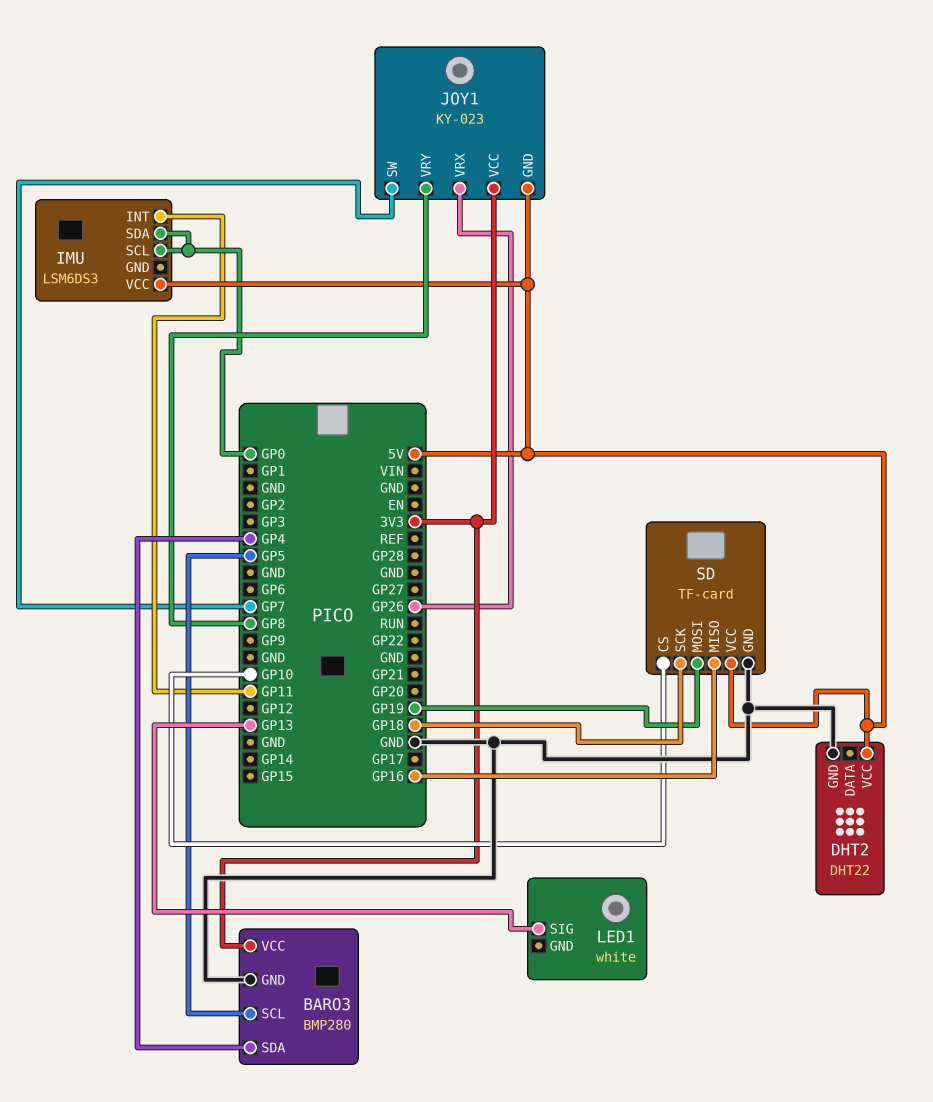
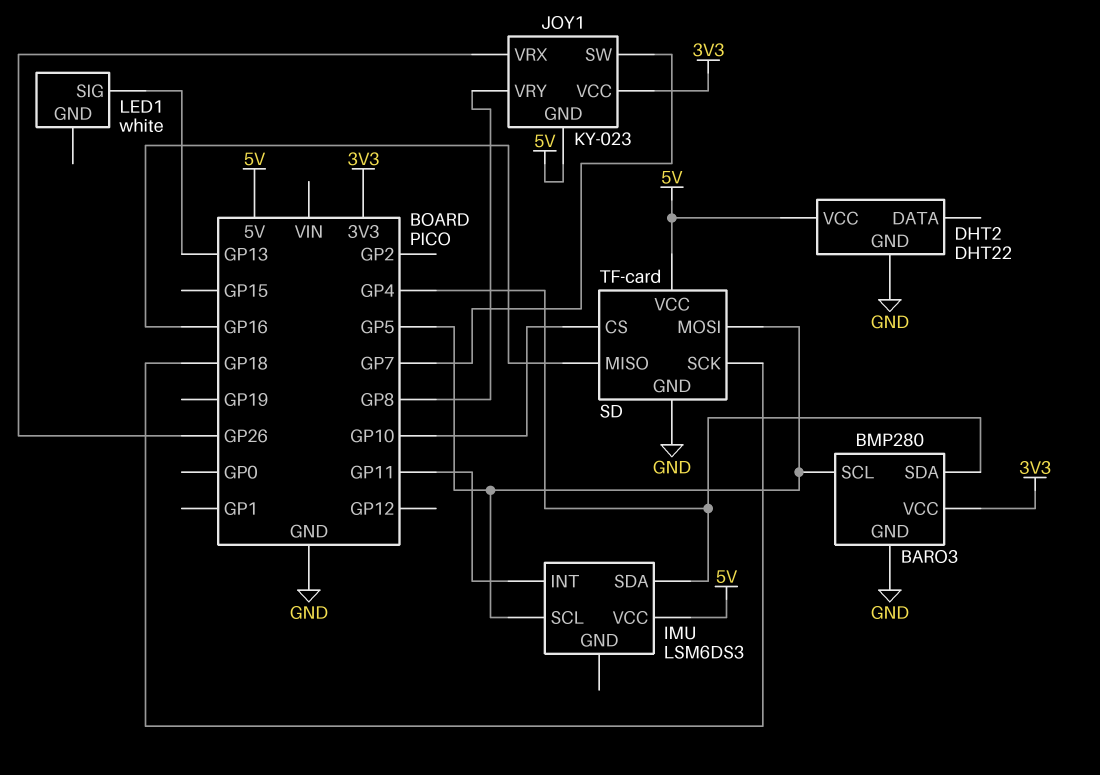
IMU pin SCL: GP0 -> GP5
IMU pin SDA: GP0 -> GP4
SD pin MOSI: GP19 -> GP5

